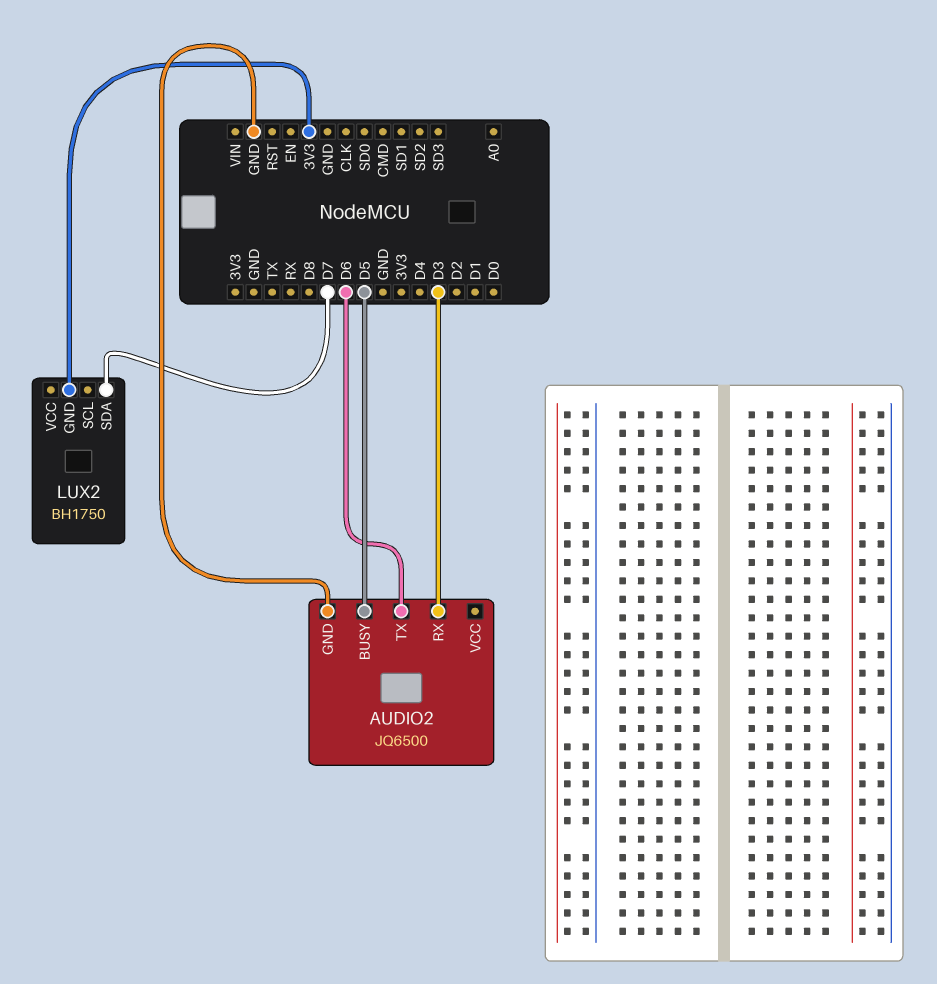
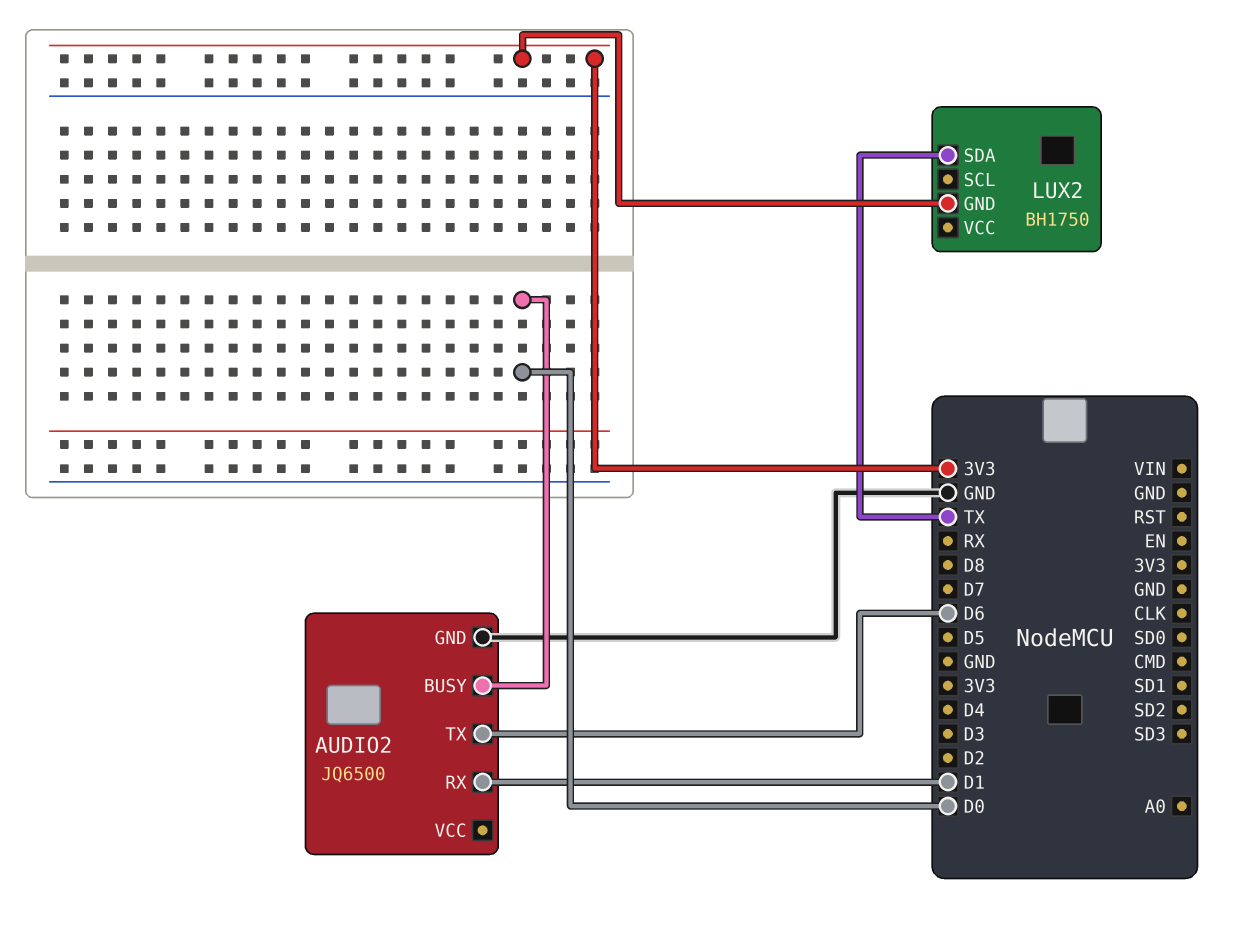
AUDIO2 pin BUSY: D5 -> D0
AUDIO2 pin RX: D3 -> D1
LUX2 pin SDA: D7 -> TX

